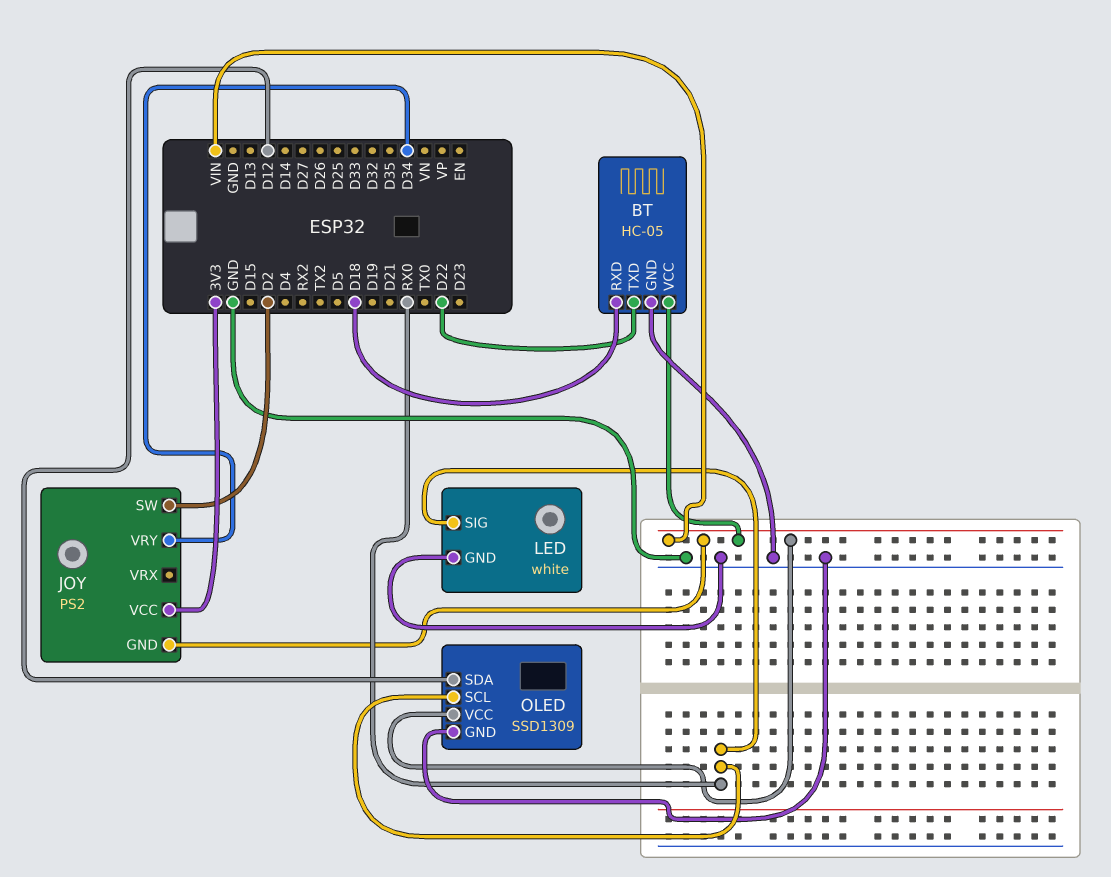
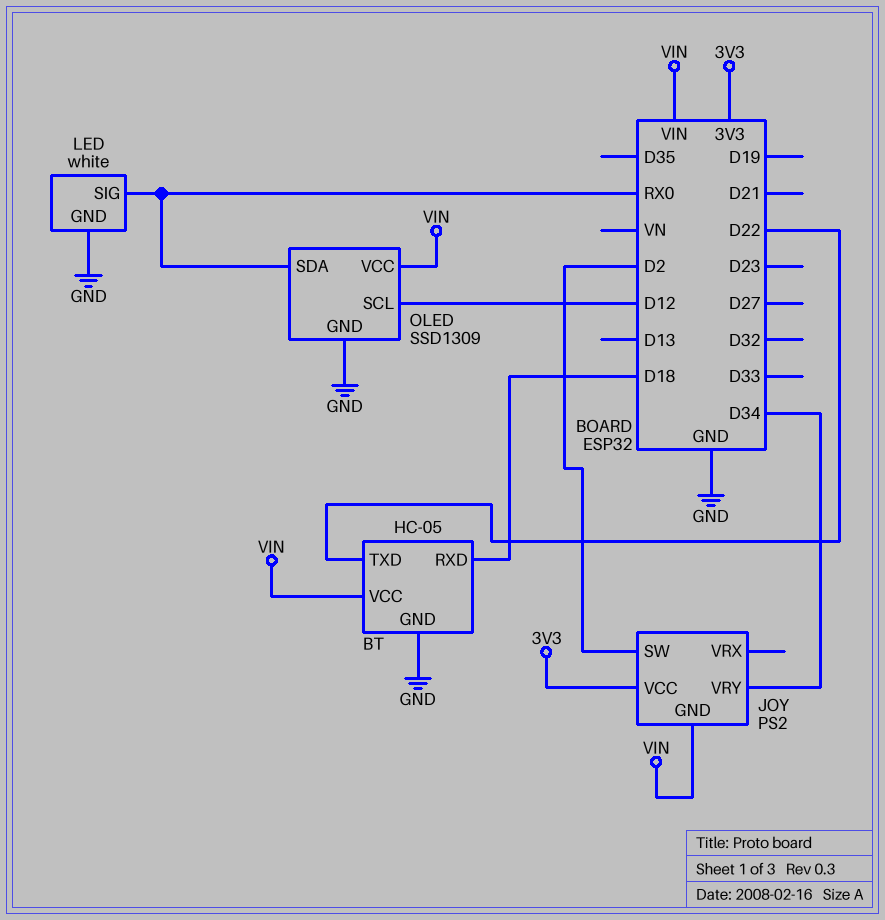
OLED pin SCL: RX0 -> D12
OLED pin SDA: D12 -> RX0

